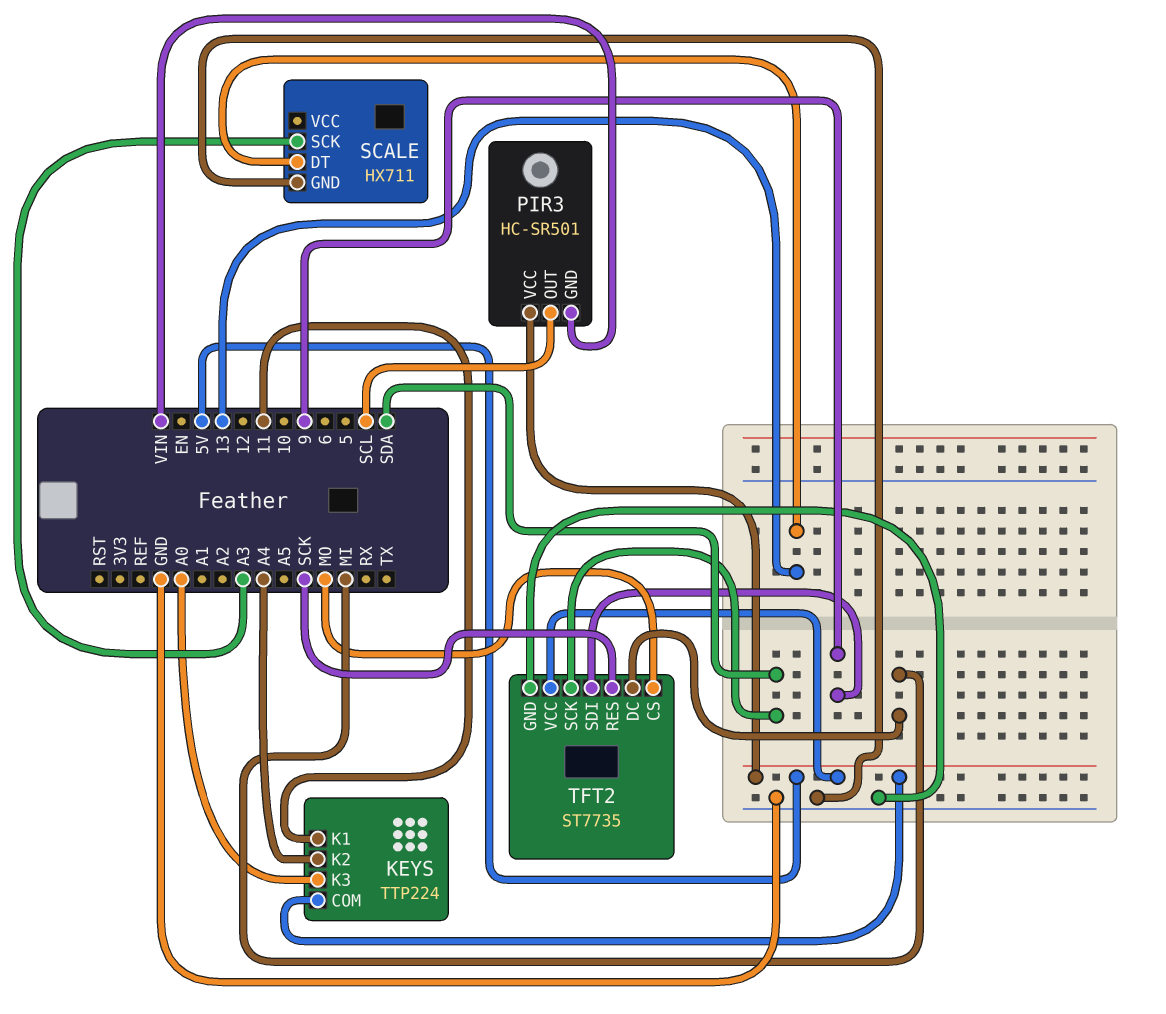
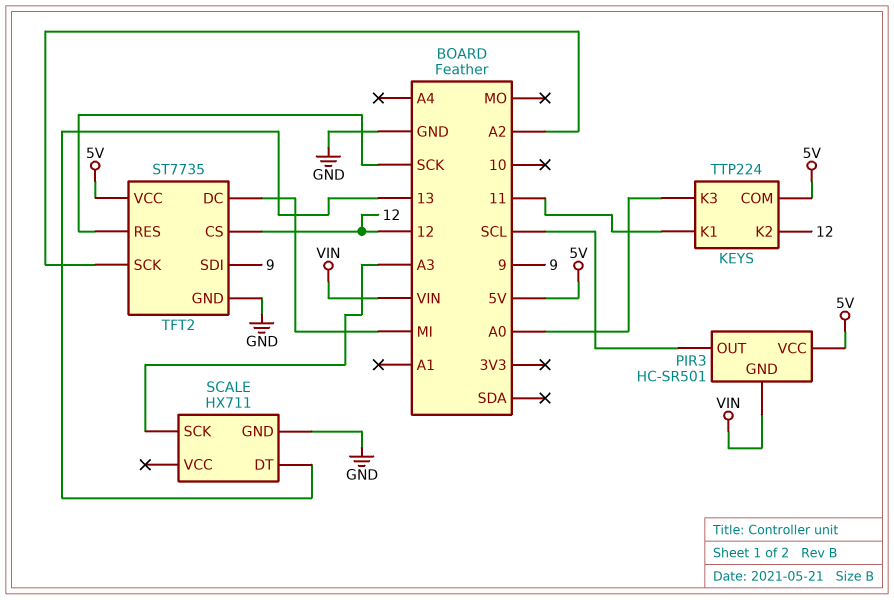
KEYS pin K2: A4 -> 12
TFT2 pin CS: MO -> 12
TFT2 pin SCK: SDA -> A2

